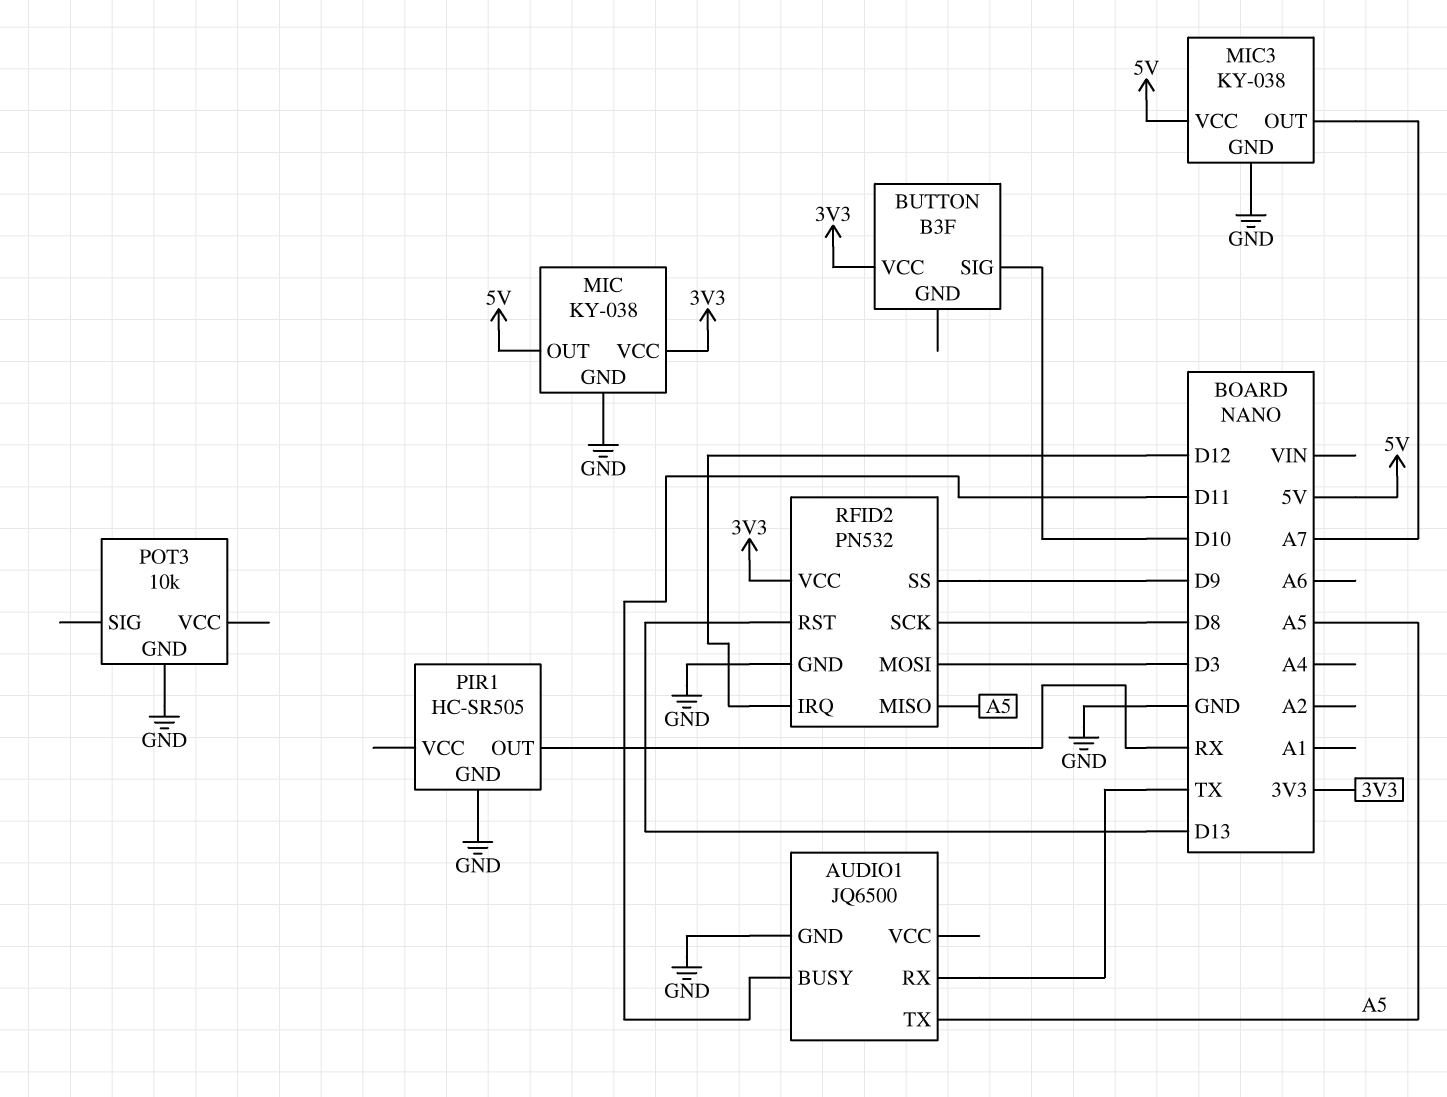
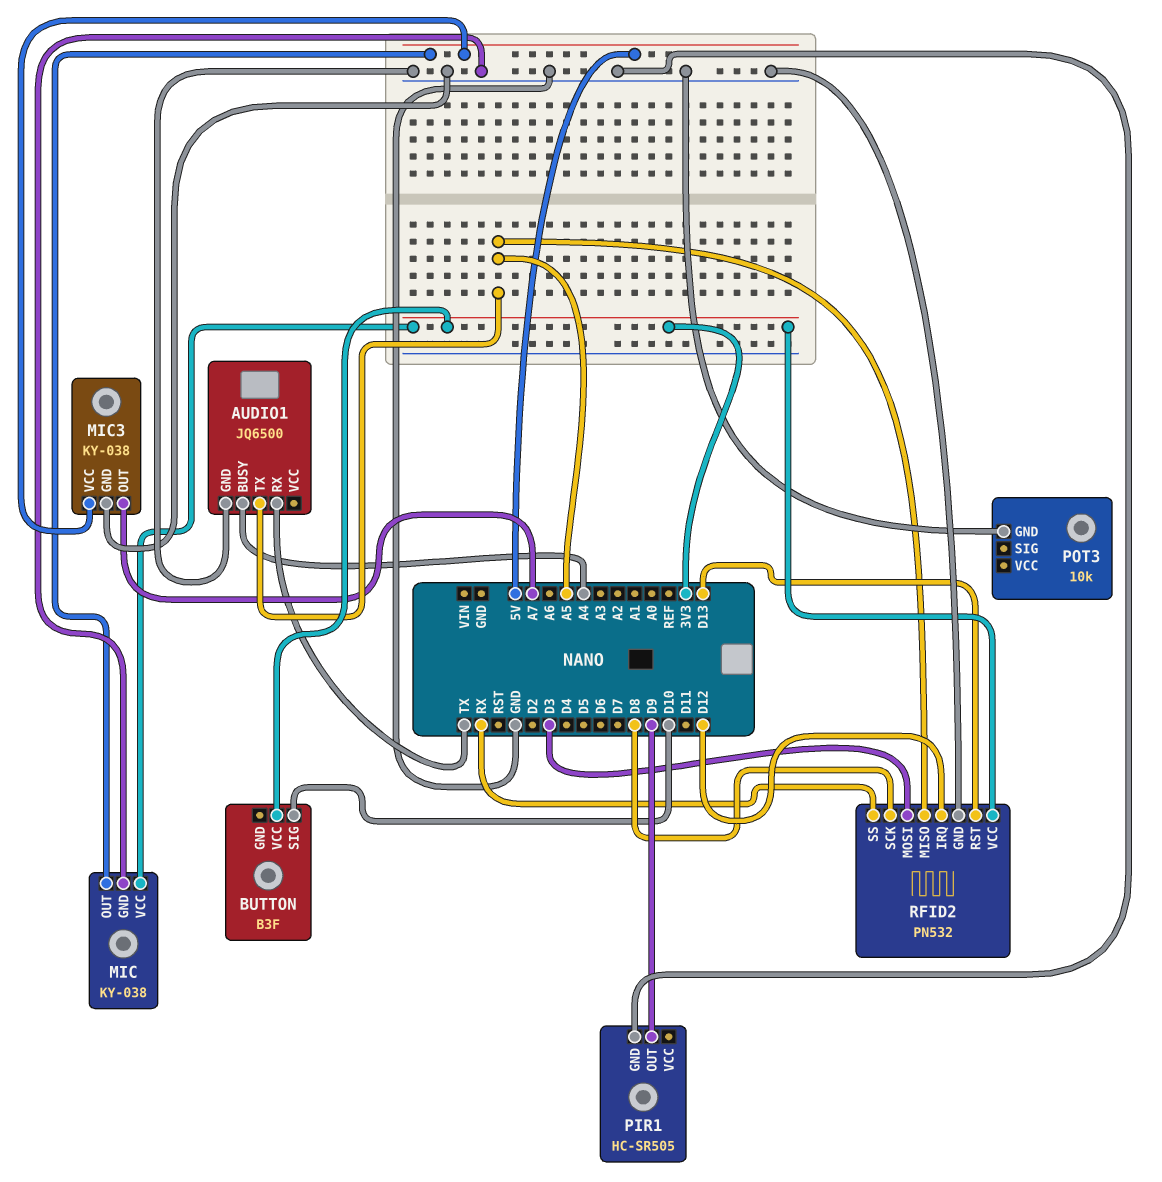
AUDIO1 pin BUSY: D11 -> A4
PIR1 pin OUT: RX -> D9
RFID2 pin SS: D9 -> RX

